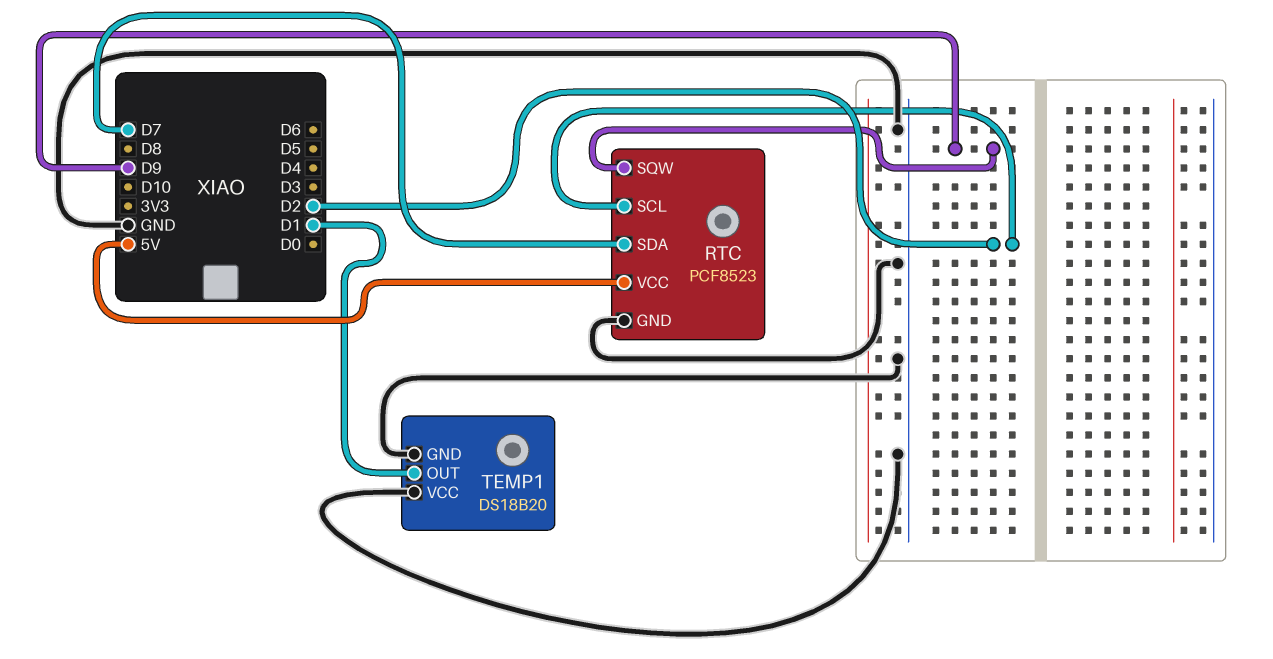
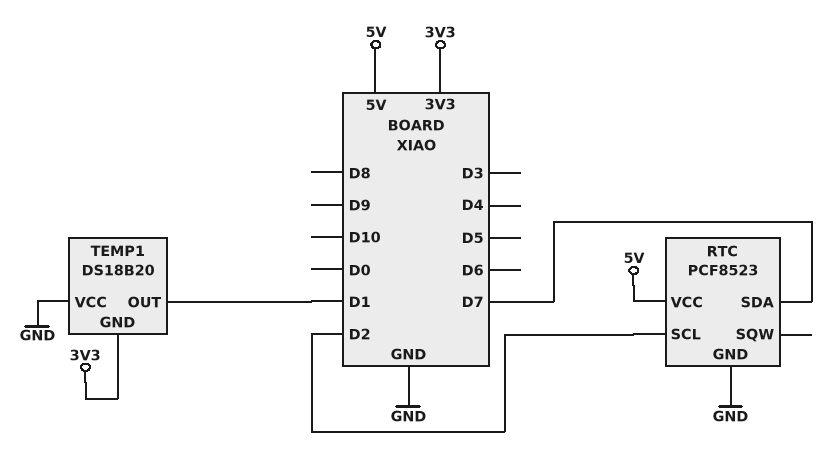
RTC pin SQW: D9 -> none
TEMP1 pin GND: GND -> 3V3

